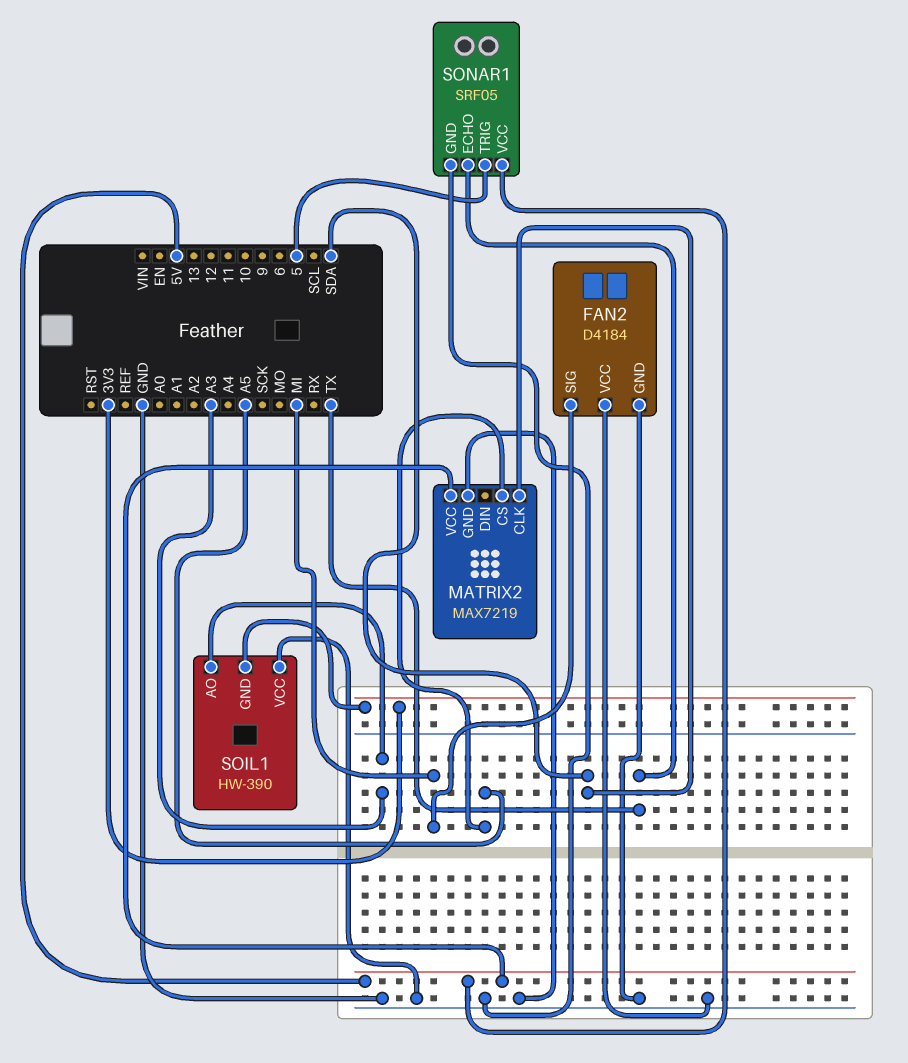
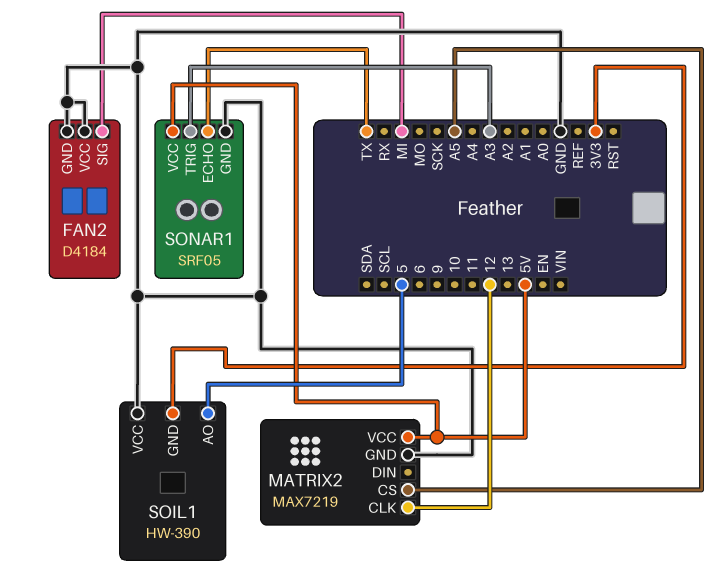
MATRIX2 pin CLK: SDA -> 12
SOIL1 pin AO: A3 -> 5
SONAR1 pin TRIG: 5 -> A3

